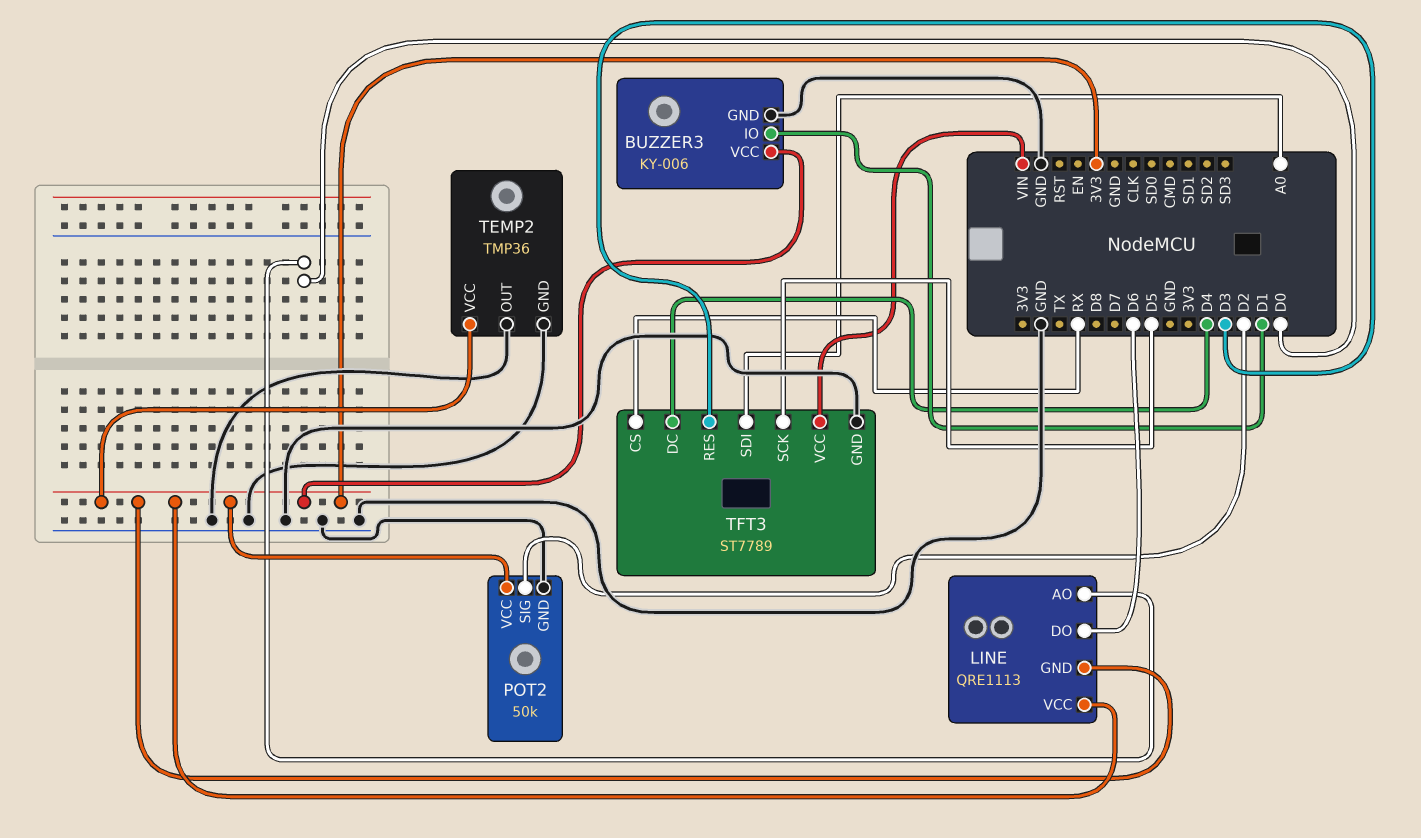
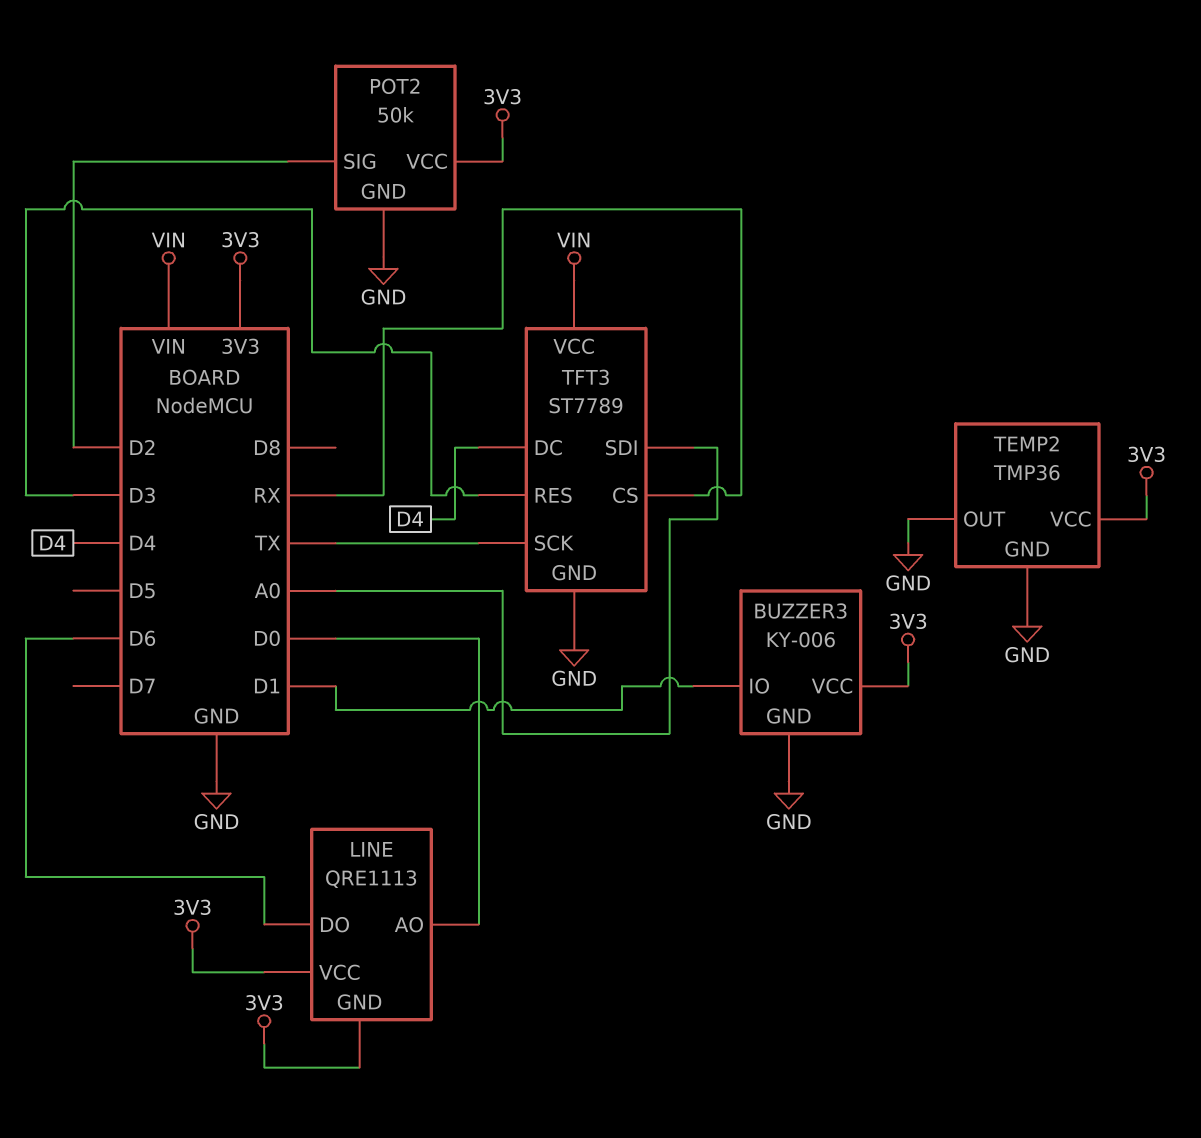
TFT3 pin SCK: D5 -> TX

